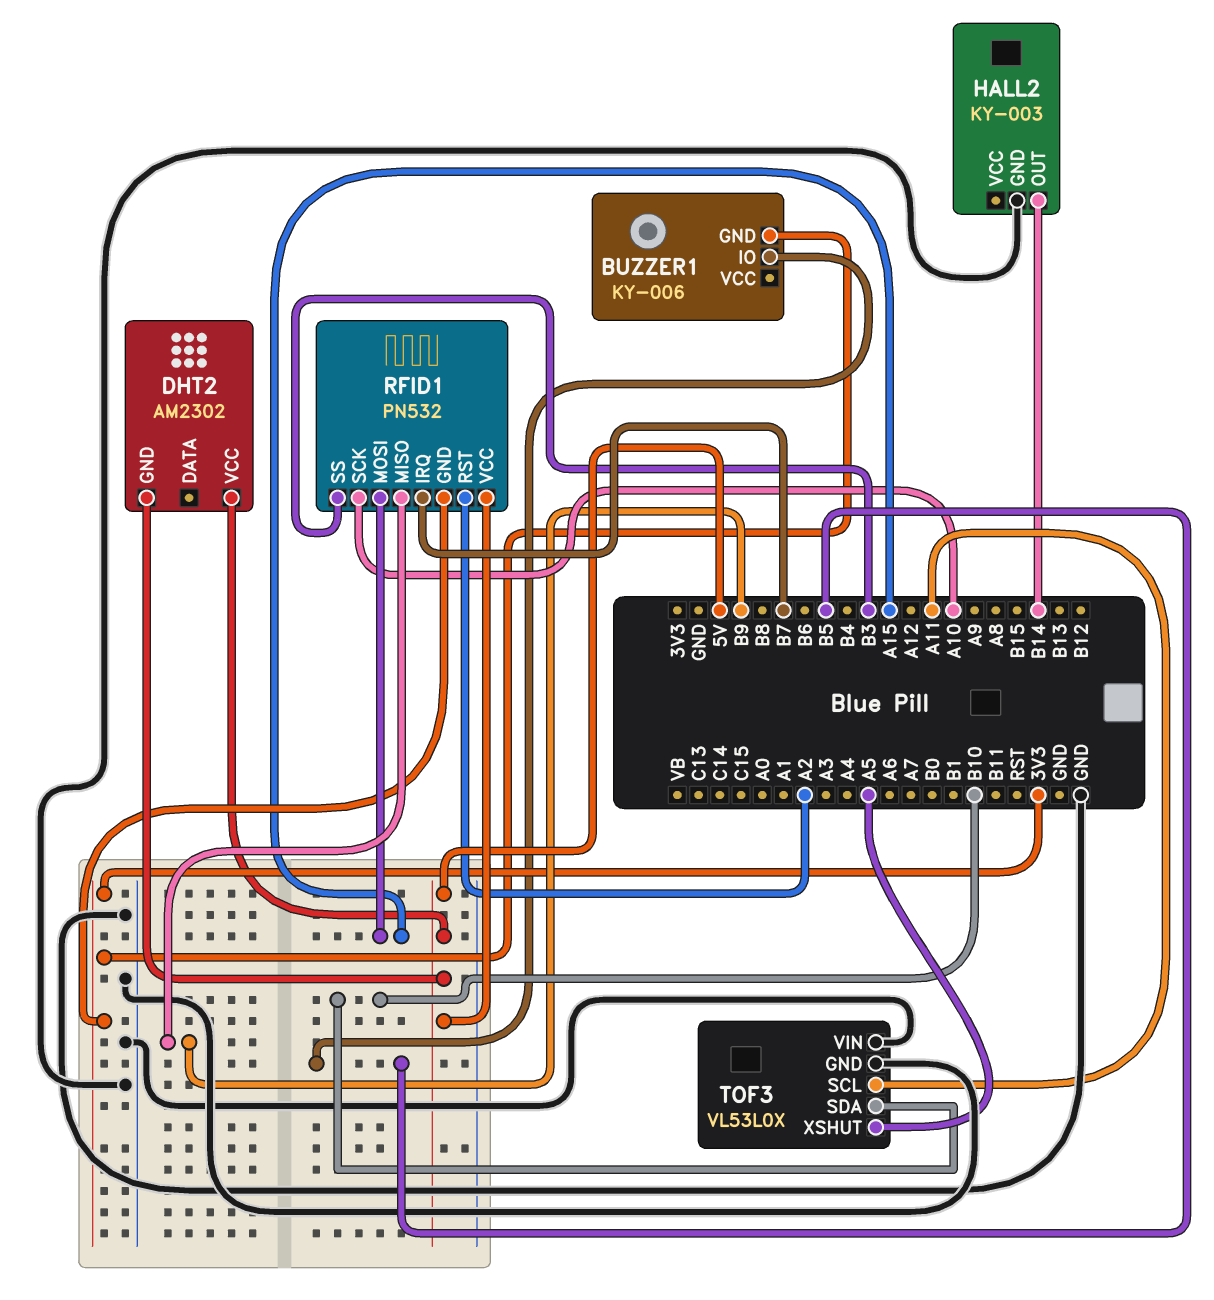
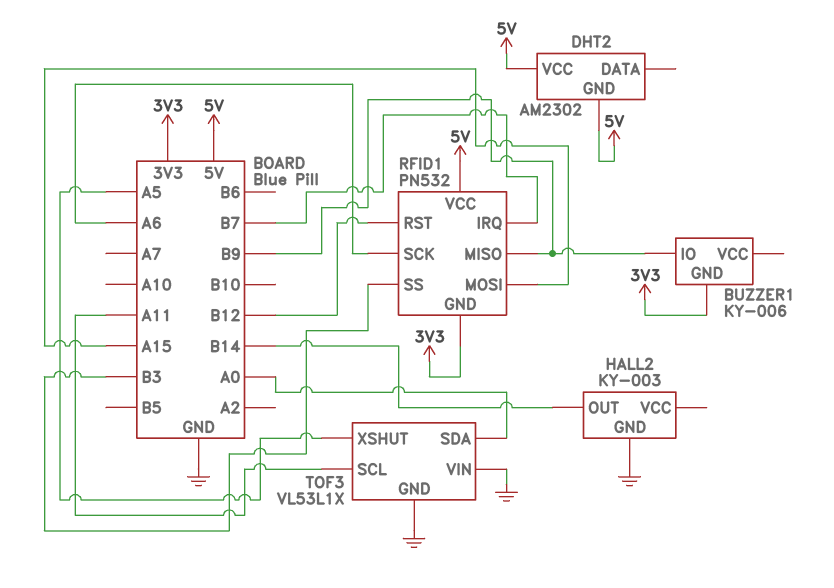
BUZZER1 pin IO: B5 -> B9
RFID1 pin RST: A2 -> B12
RFID1 pin SCK: A10 -> A6
TOF3: VL53L0X -> VL53L1X
TOF3 pin SDA: B10 -> A0

